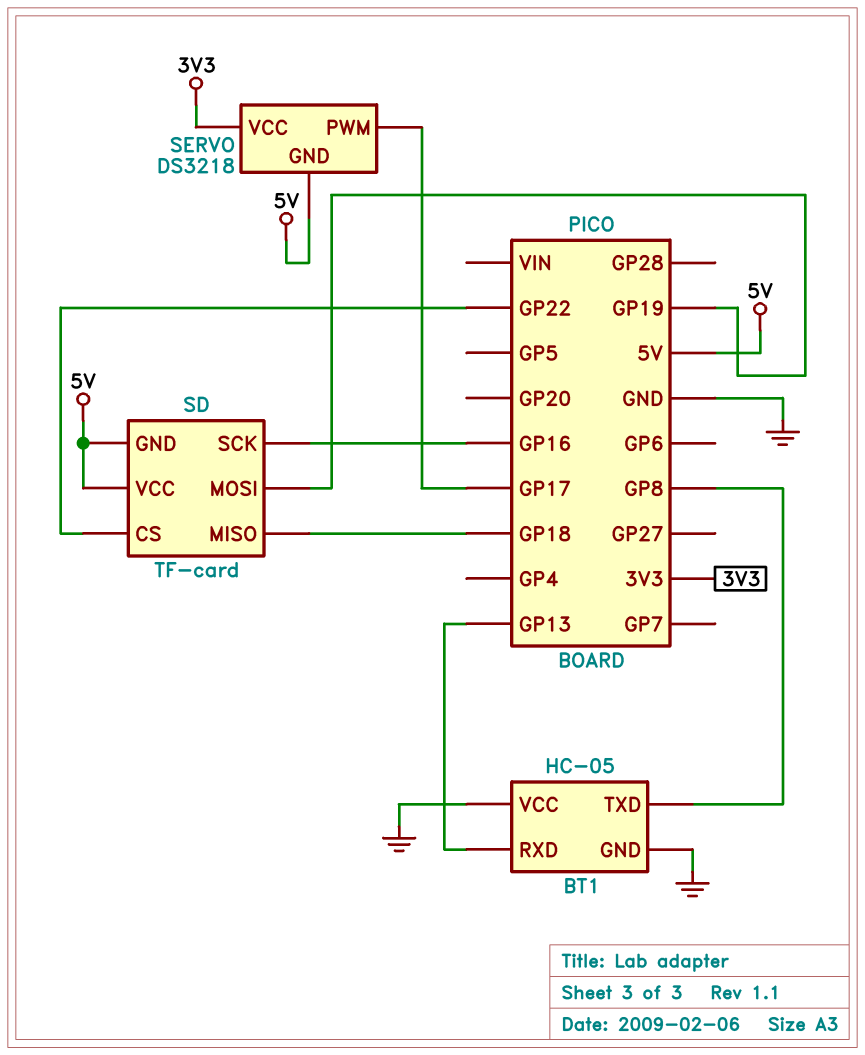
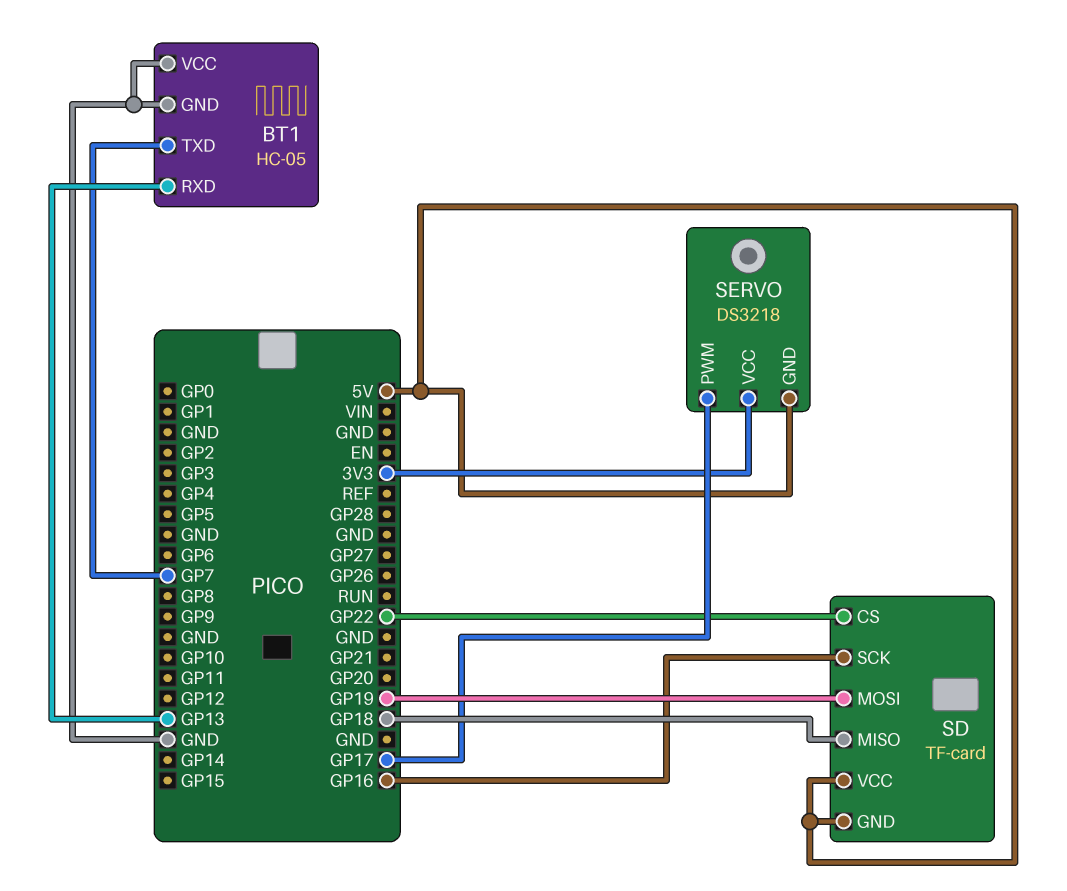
BT1 pin TXD: GP8 -> GP7

